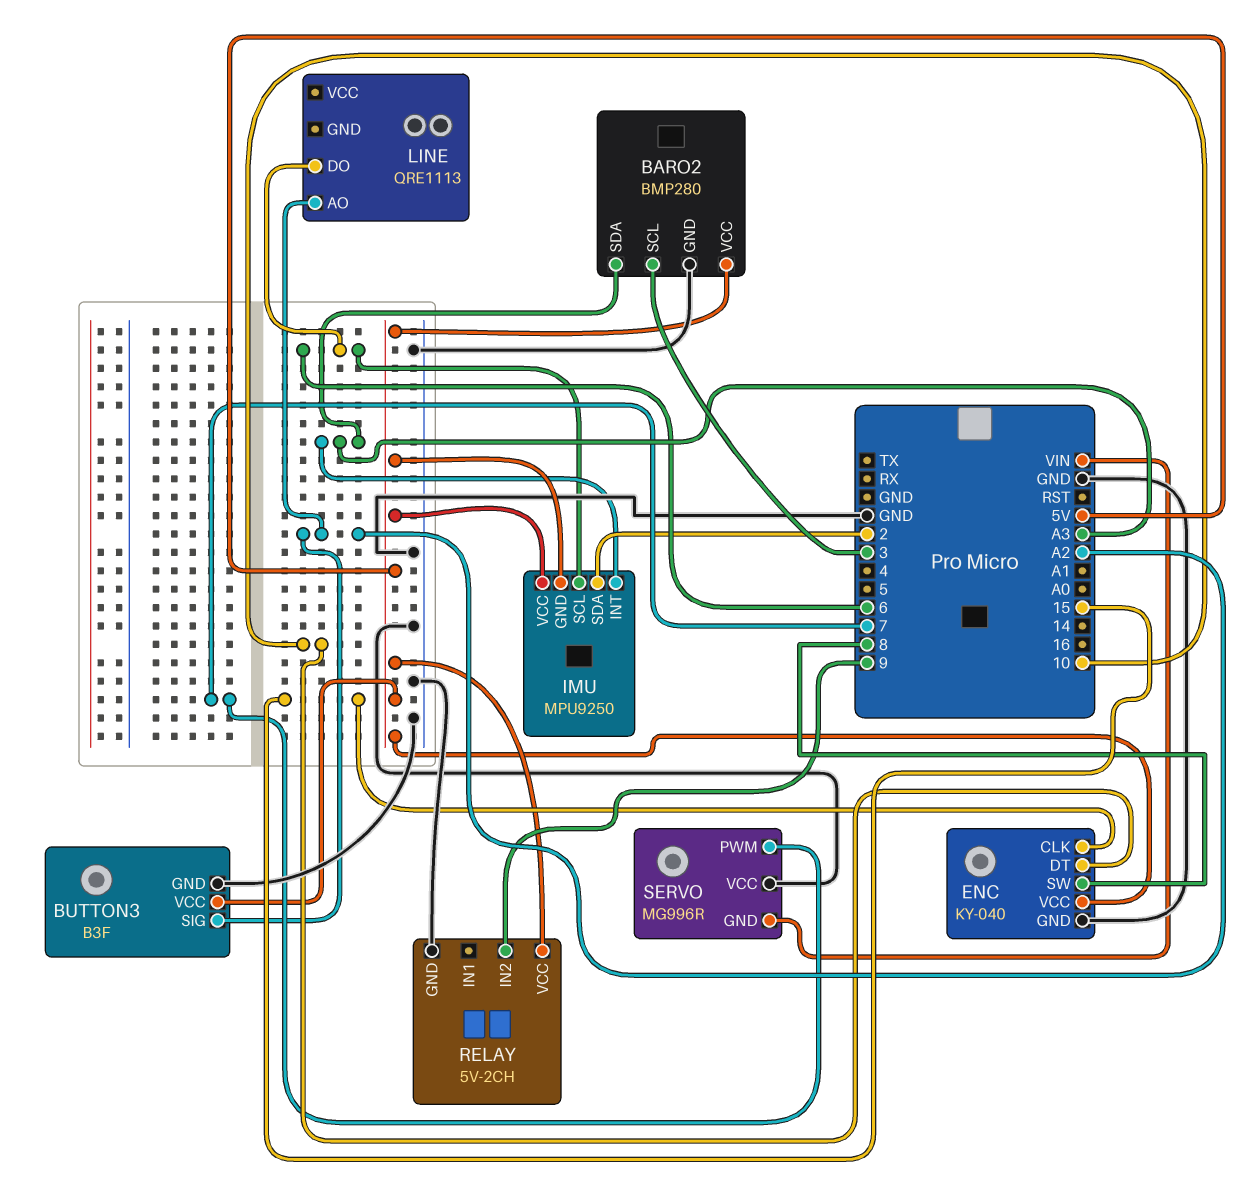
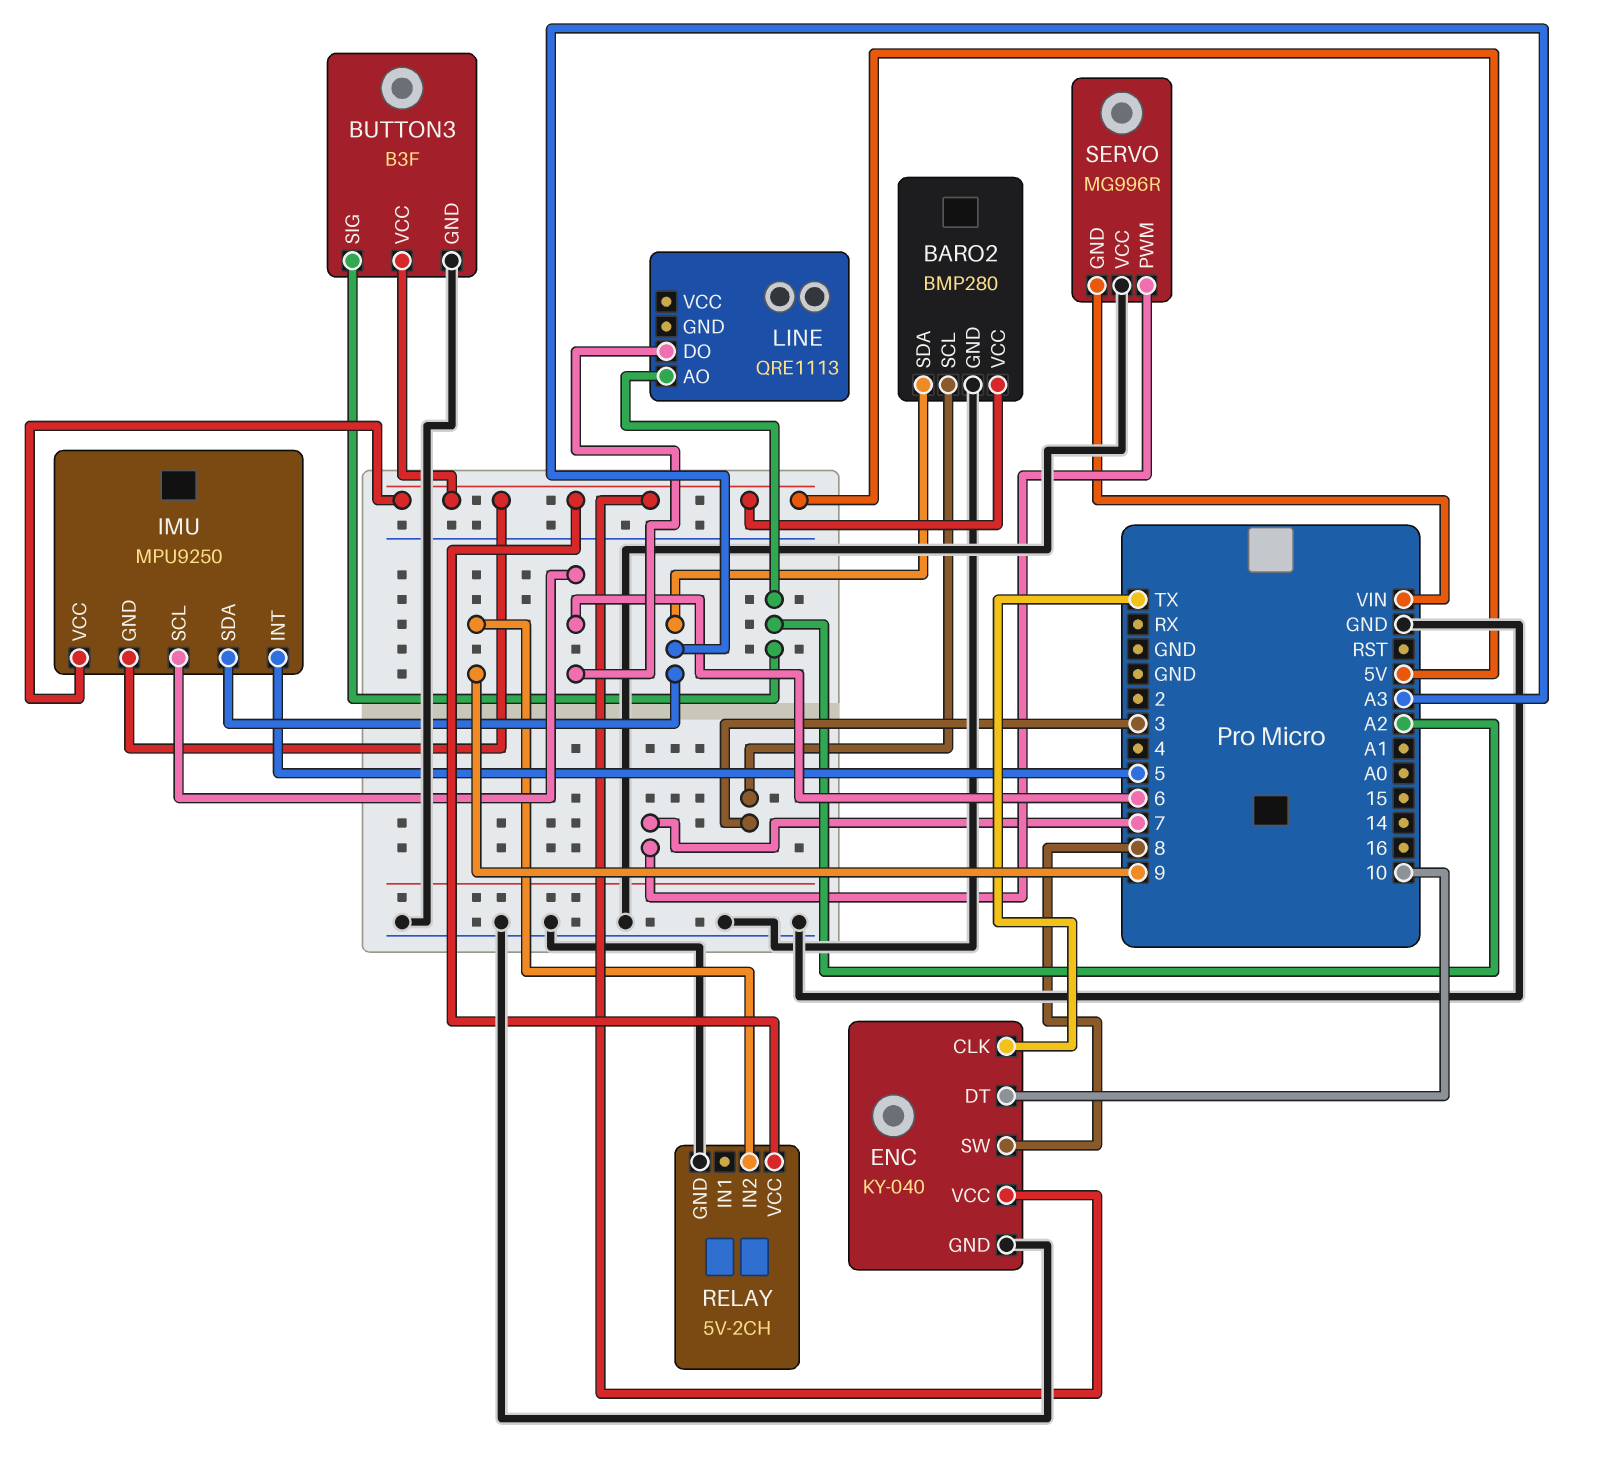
ENC pin CLK: 15 -> TX
IMU pin INT: A3 -> 5
IMU pin SDA: 2 -> A3

